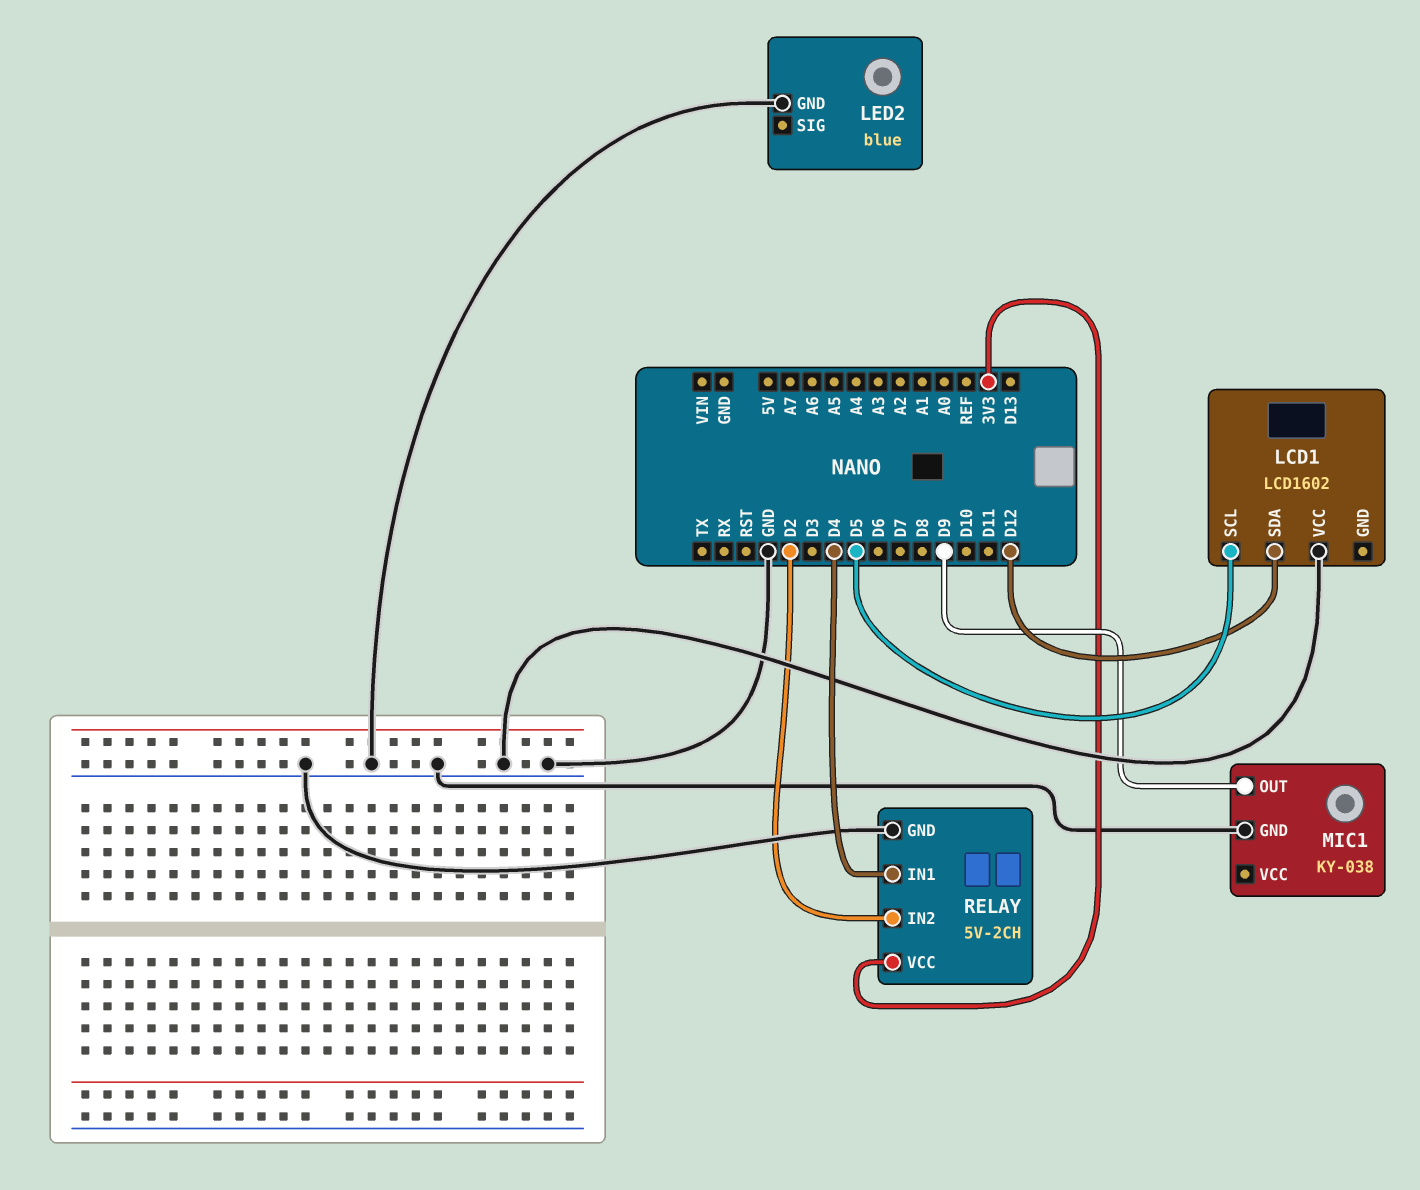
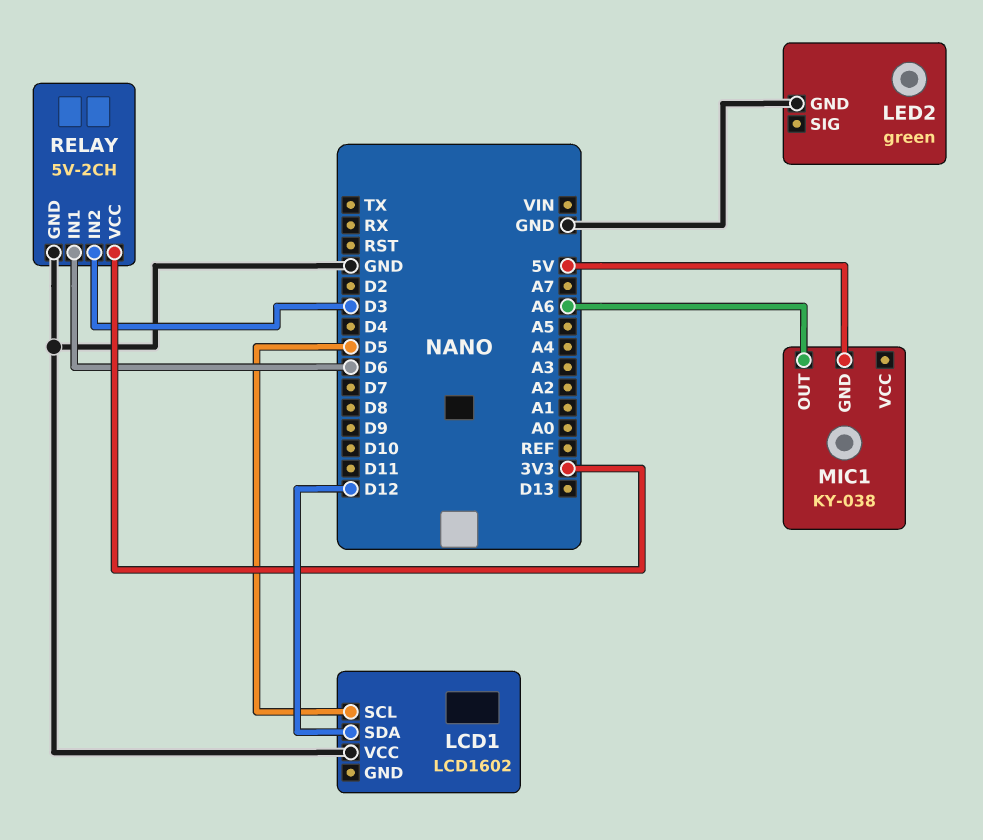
LED2: blue -> green
MIC1 pin GND: GND -> 5V
MIC1 pin OUT: D9 -> A6
RELAY pin IN1: D4 -> D6
RELAY pin IN2: D2 -> D3

